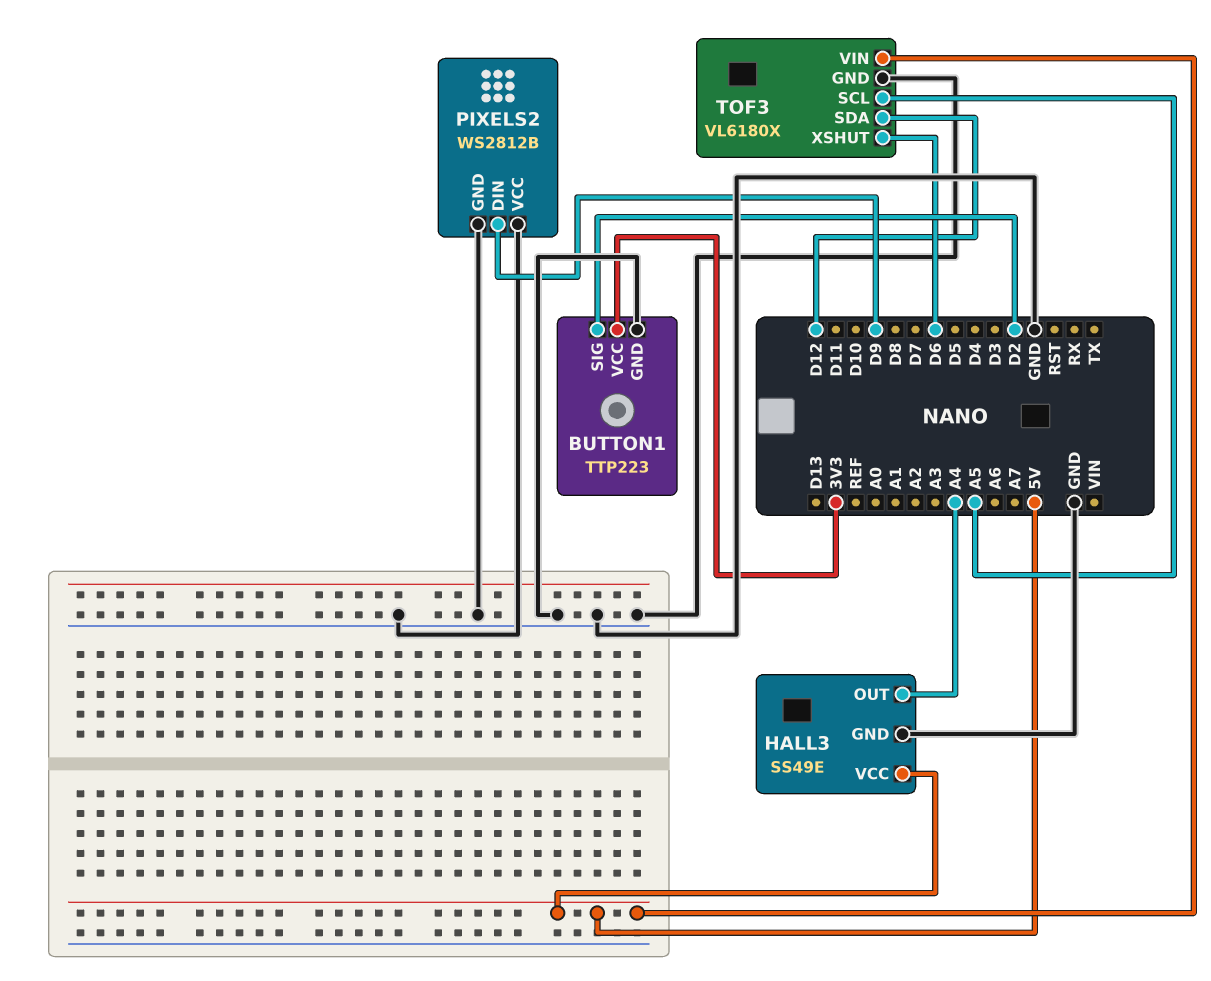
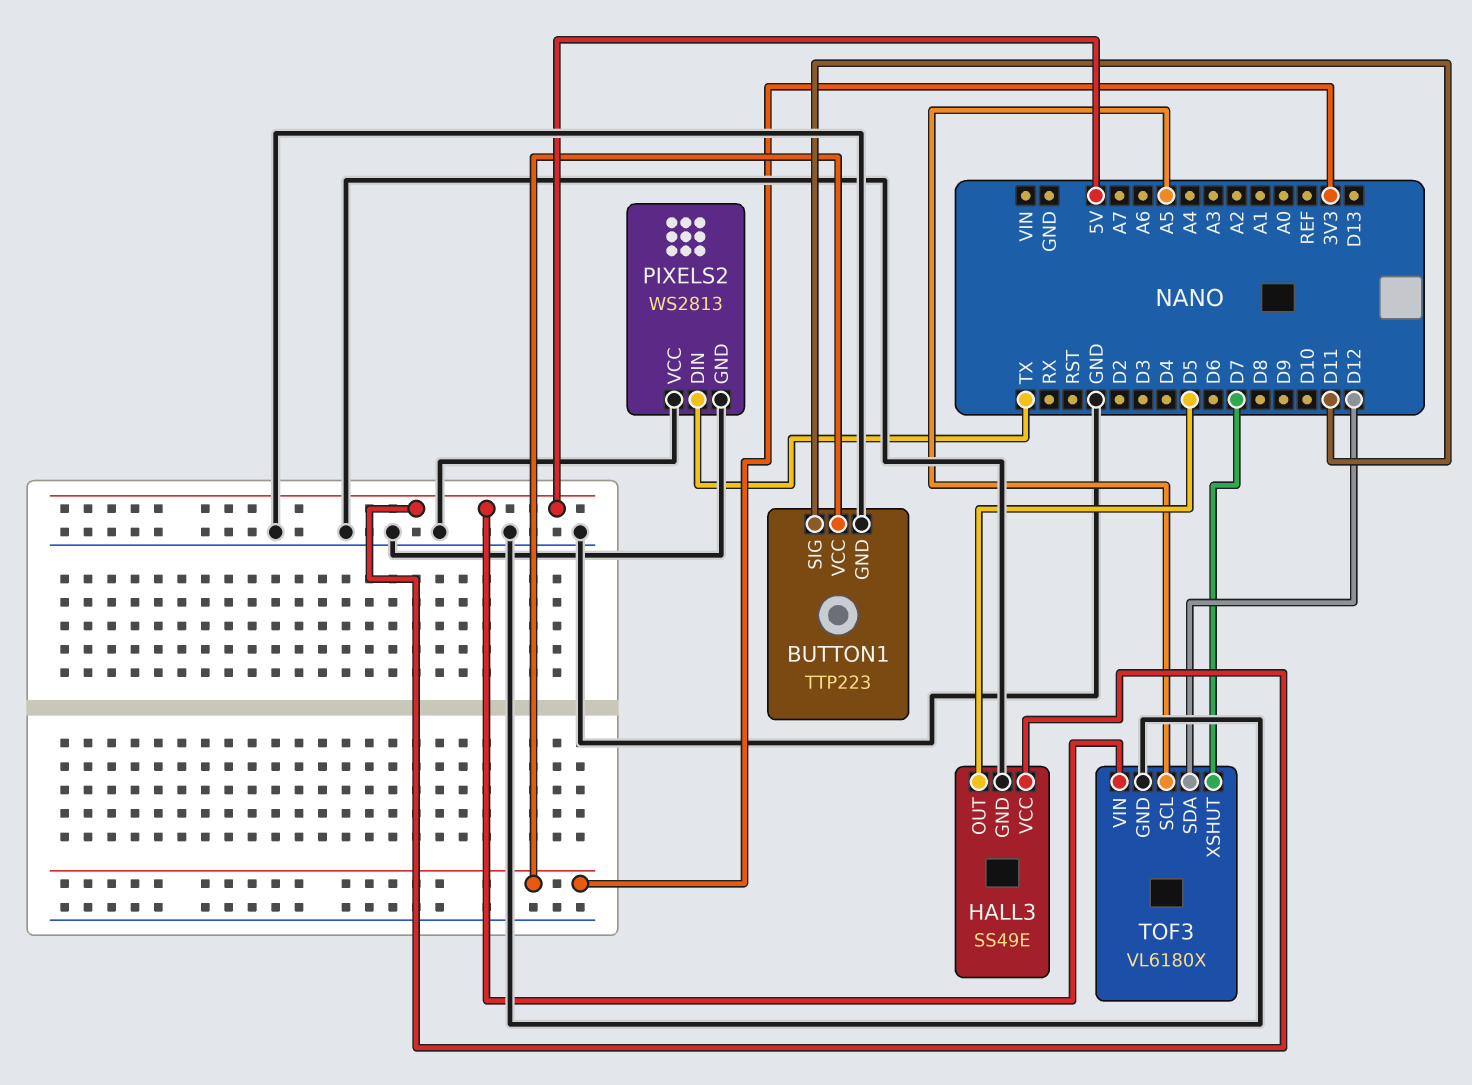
BUTTON1 pin SIG: D2 -> D11
HALL3 pin OUT: A4 -> D5
PIXELS2: WS2812B -> WS2813
PIXELS2 pin DIN: D9 -> TX
TOF3 pin XSHUT: D6 -> D7

